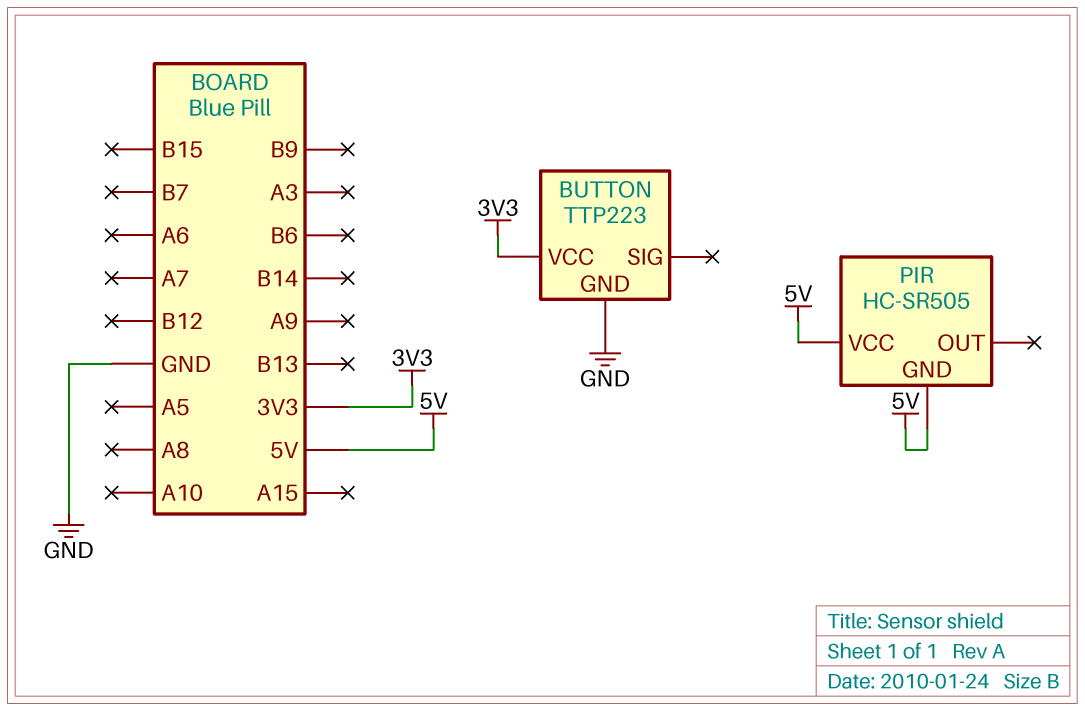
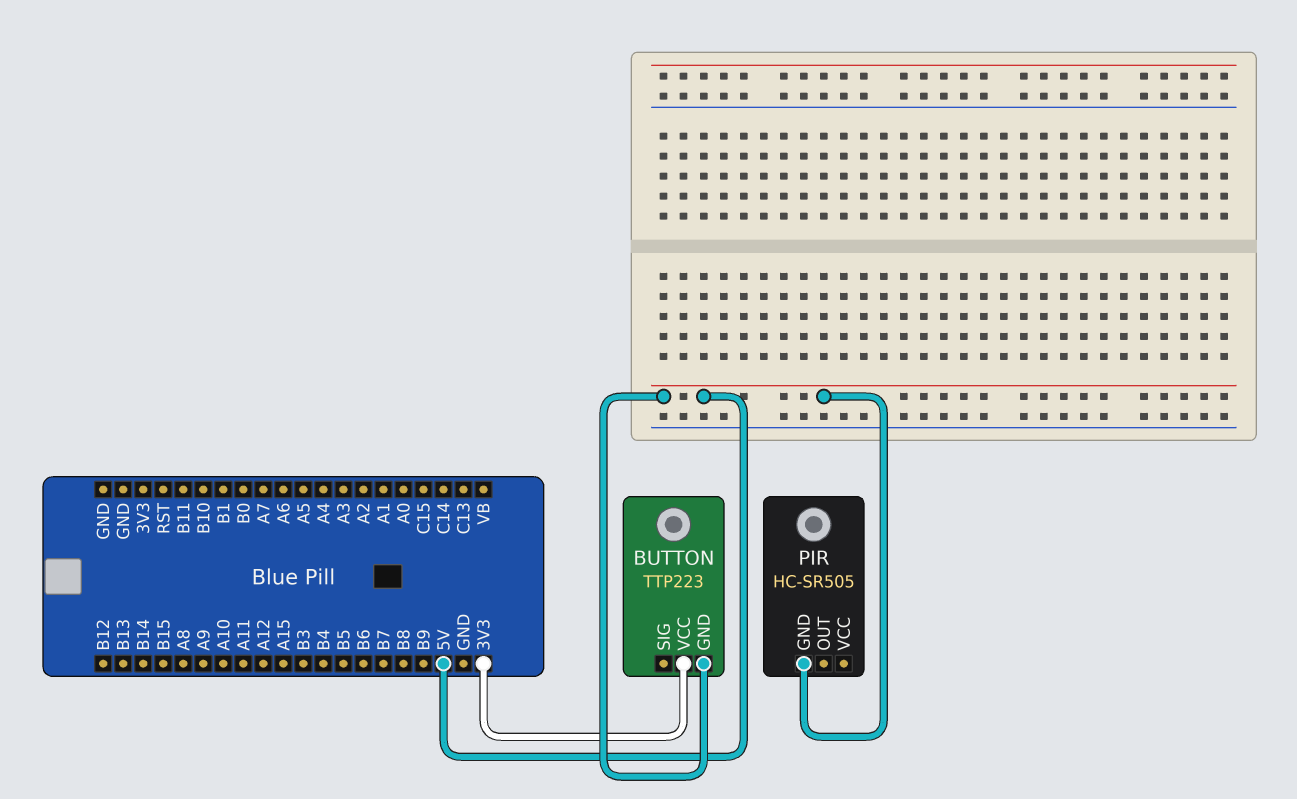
BUTTON pin GND: GND -> 5V
PIR pin VCC: 5V -> none

